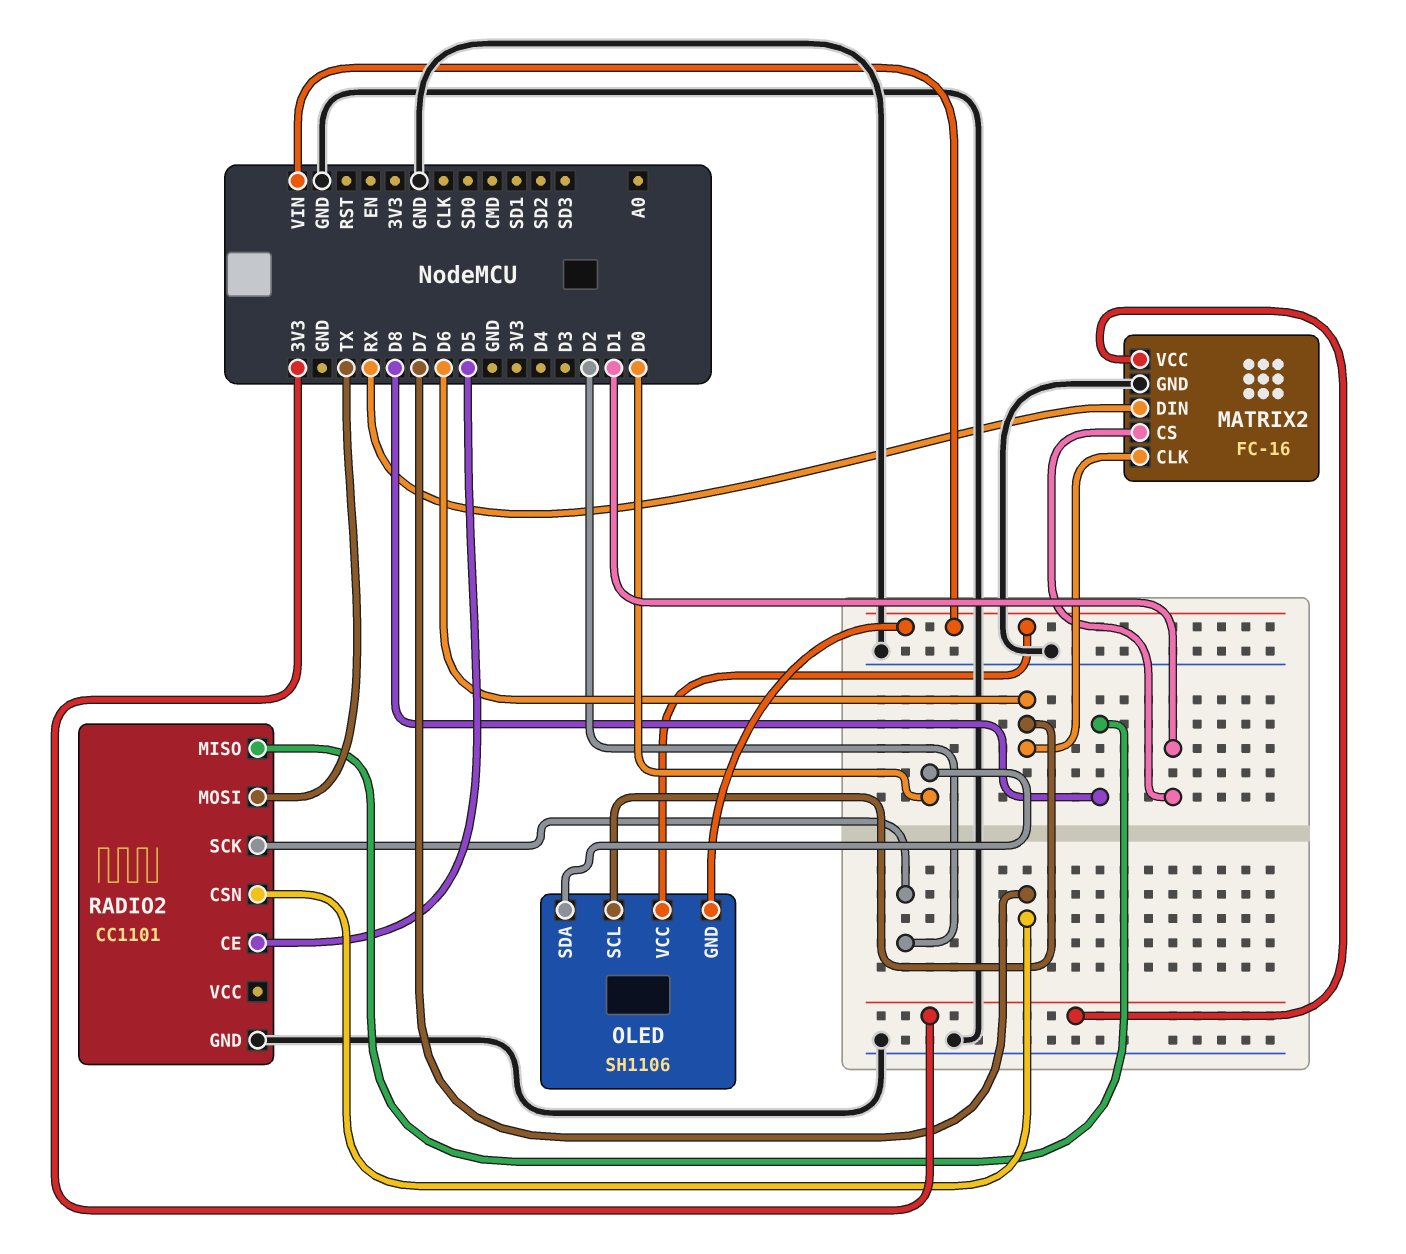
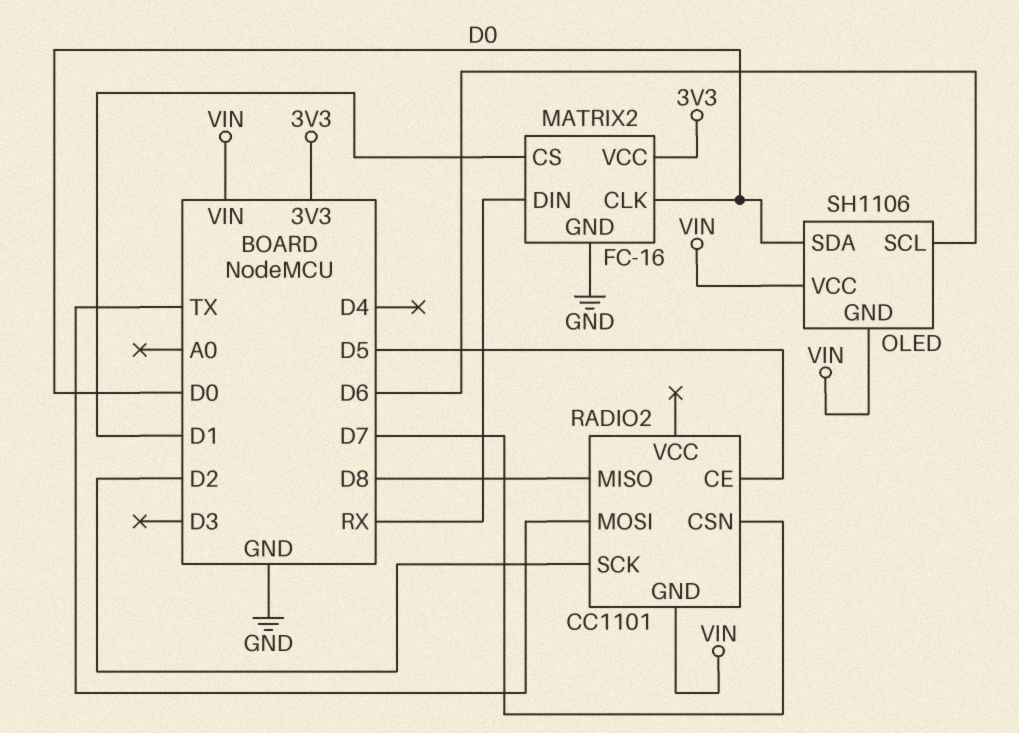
MATRIX2 pin CLK: D6 -> D0
RADIO2 pin GND: GND -> VIN

